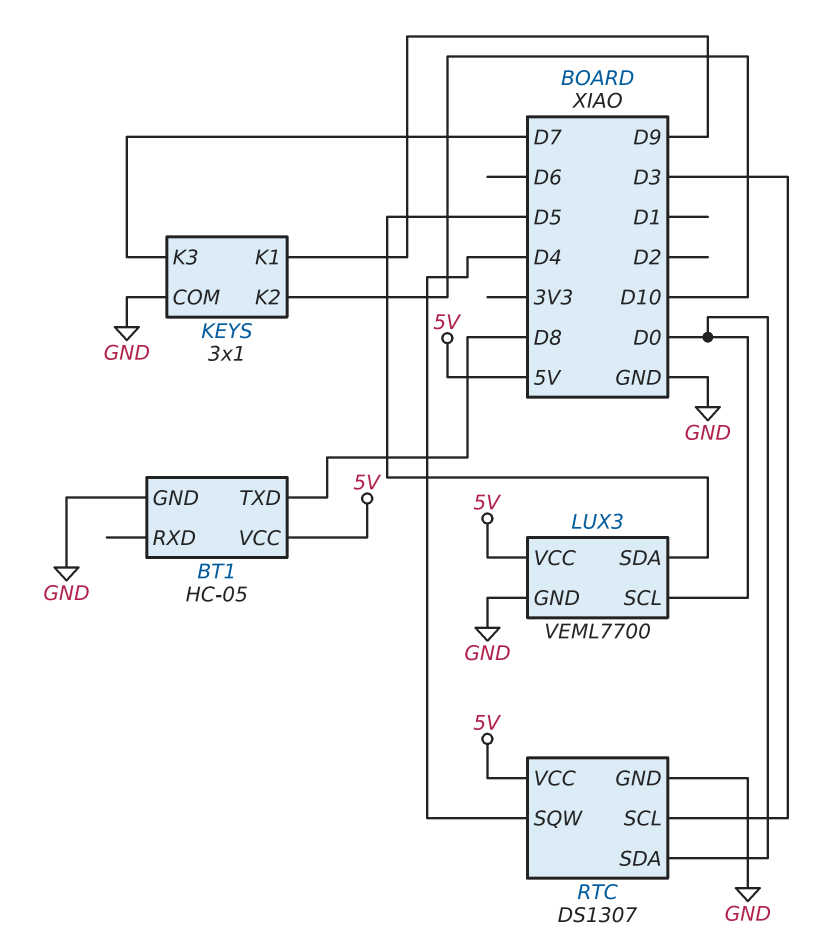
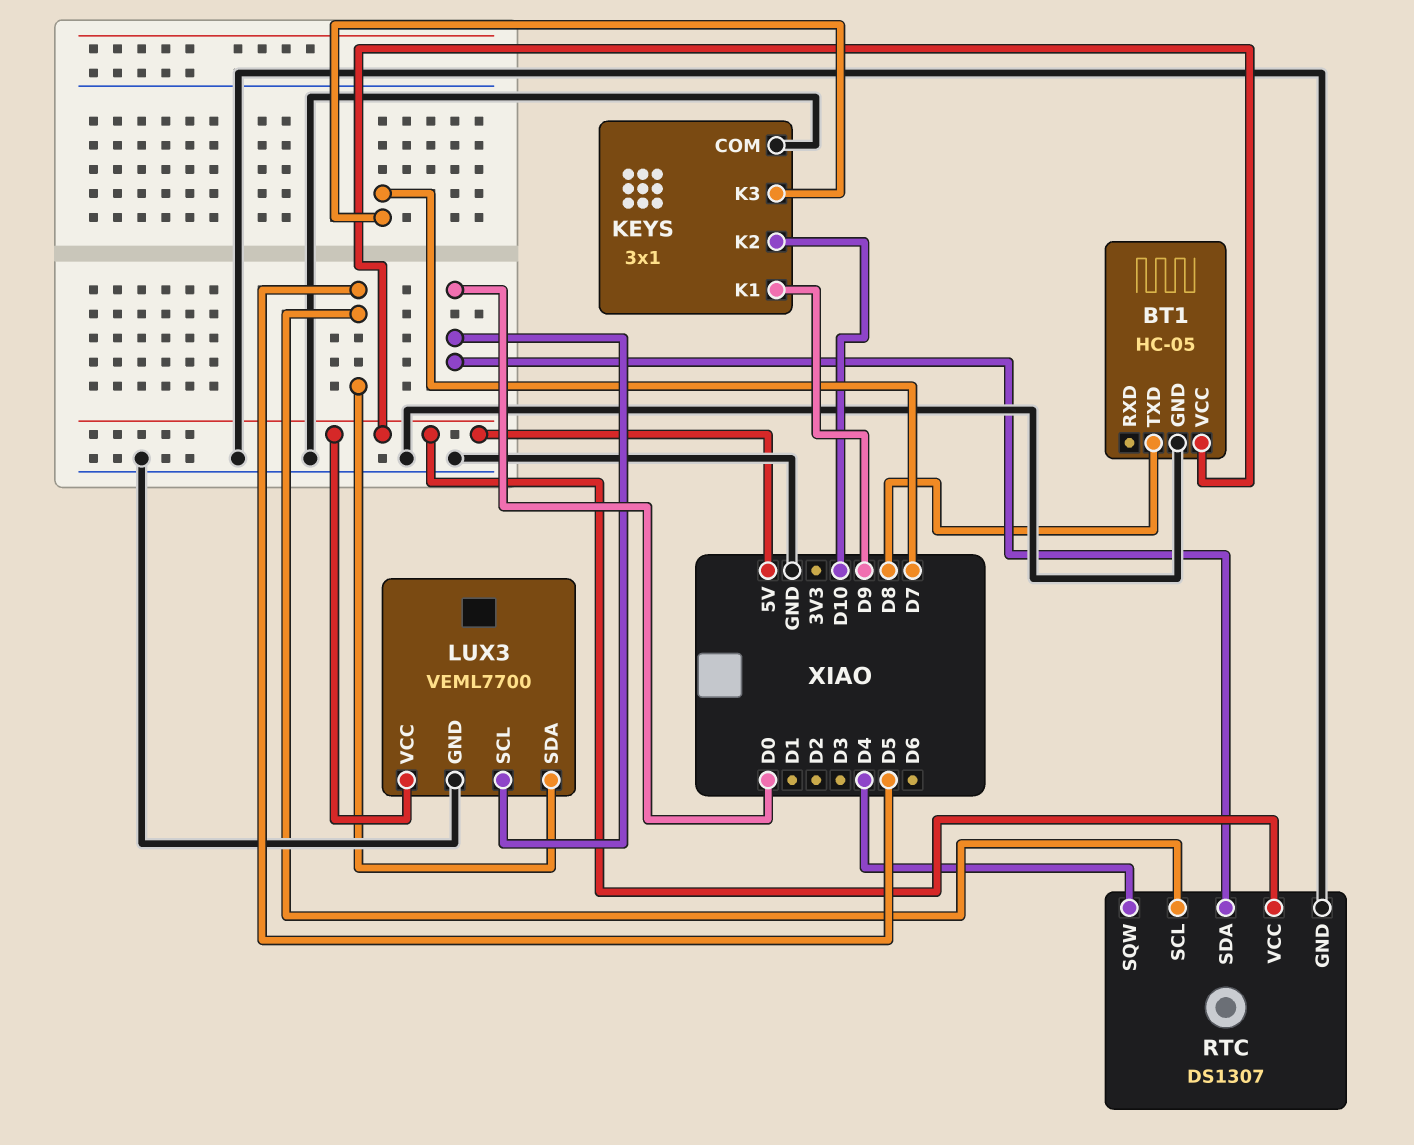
RTC pin SCL: D3 -> D5

